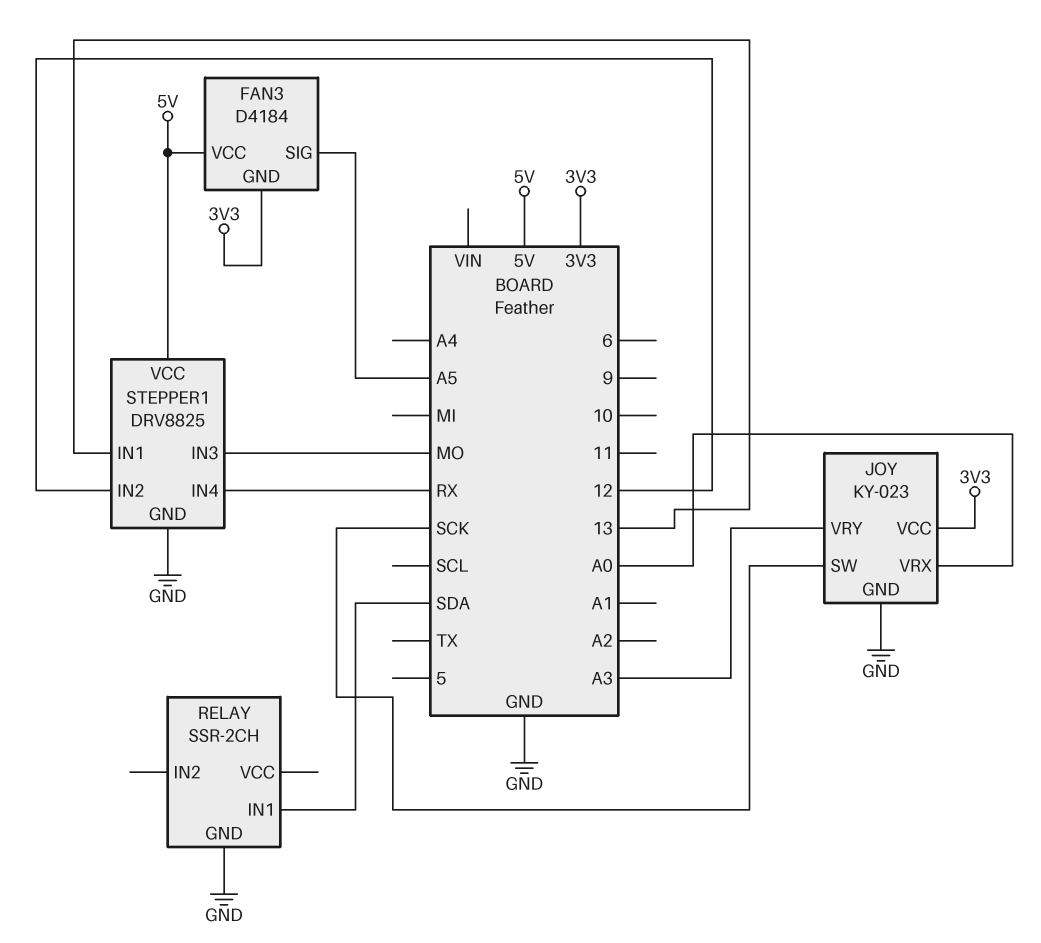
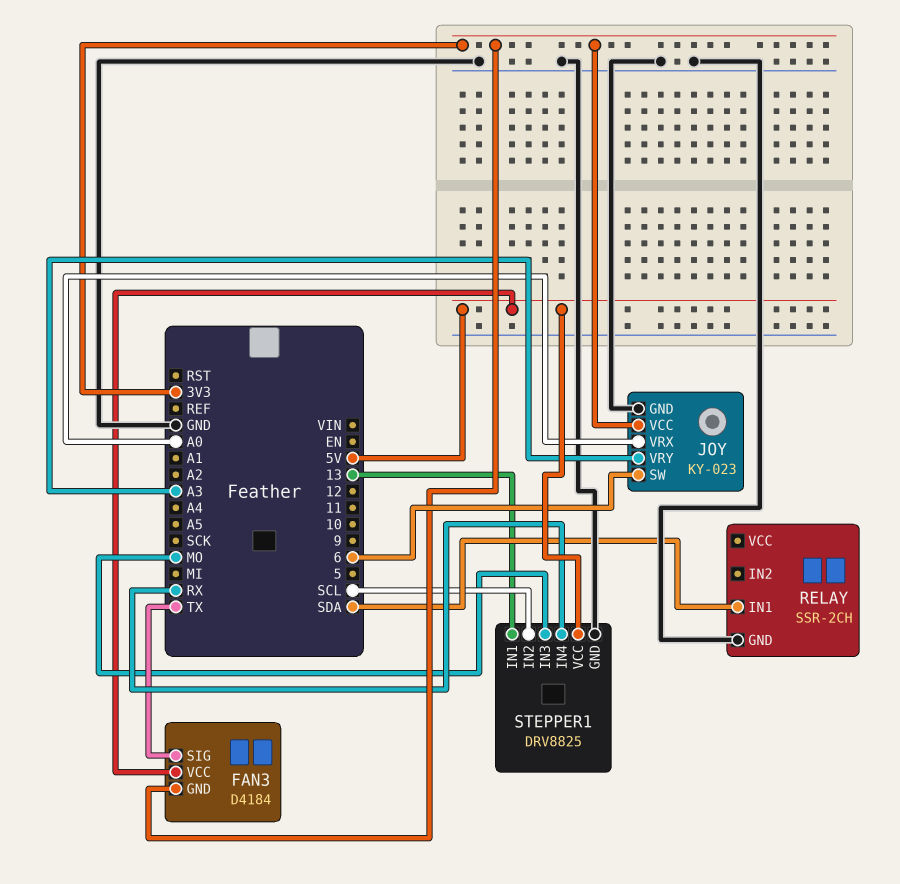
FAN3 pin SIG: A5 -> TX
JOY pin SW: SCK -> 6
STEPPER1 pin IN2: 12 -> SCL

